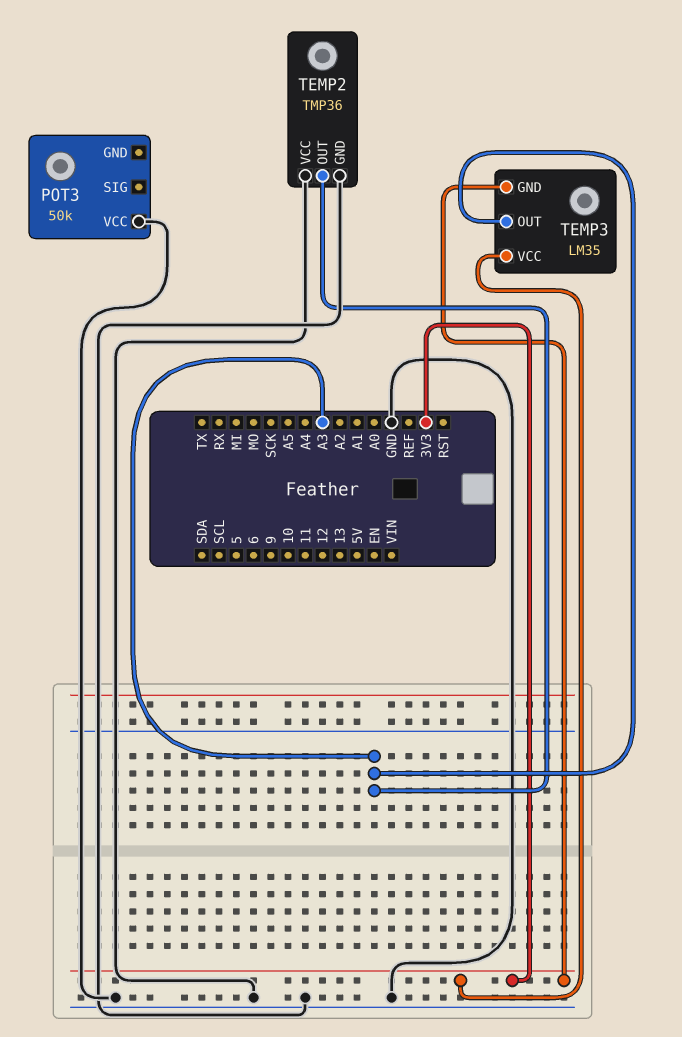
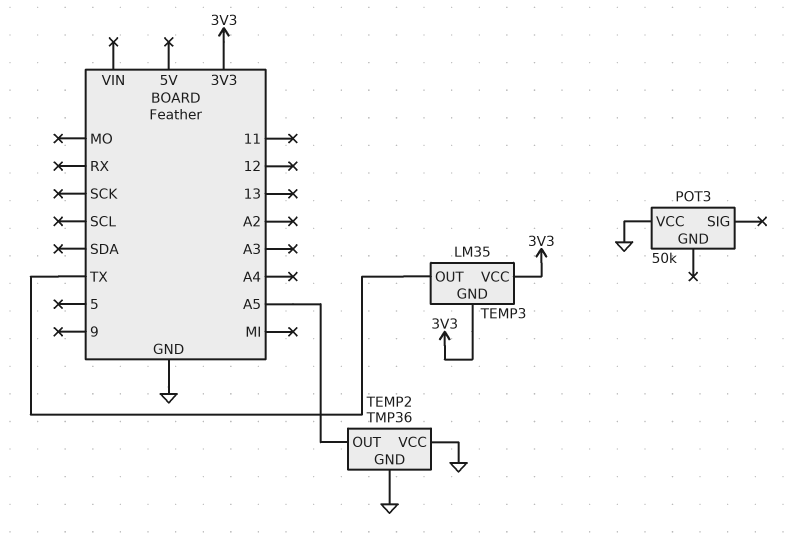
TEMP2 pin OUT: A3 -> A5
TEMP3 pin OUT: A3 -> TX

